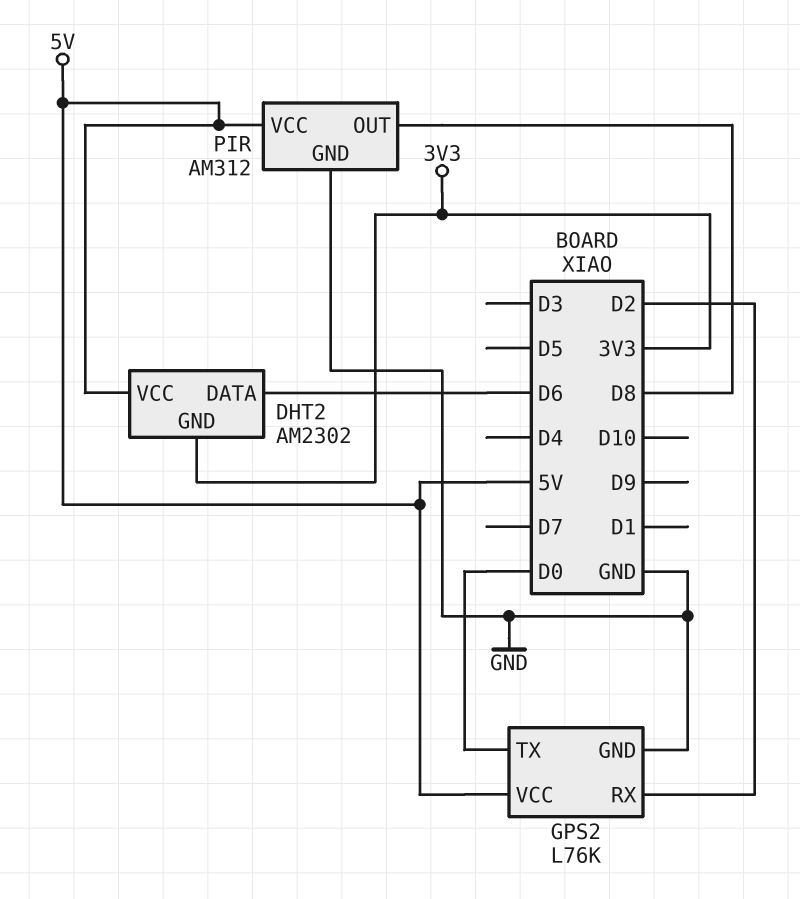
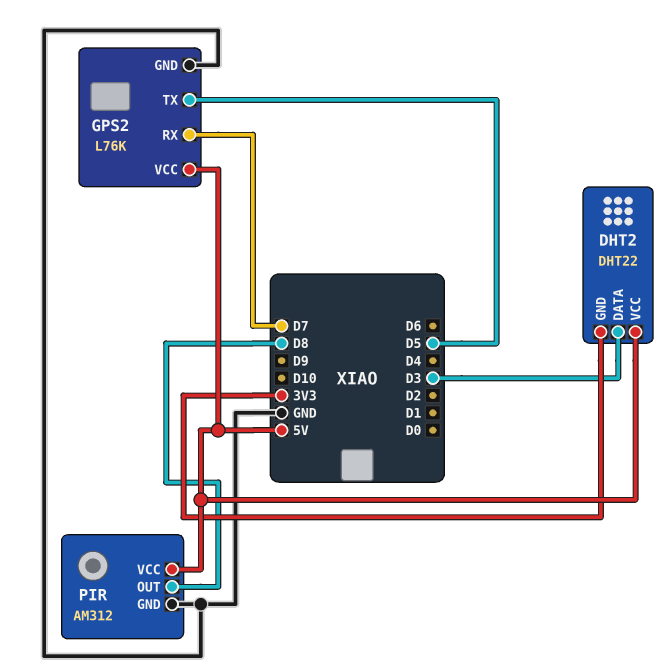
DHT2: AM2302 -> DHT22
DHT2 pin DATA: D6 -> D3
GPS2 pin RX: D2 -> D7
GPS2 pin TX: D0 -> D5

